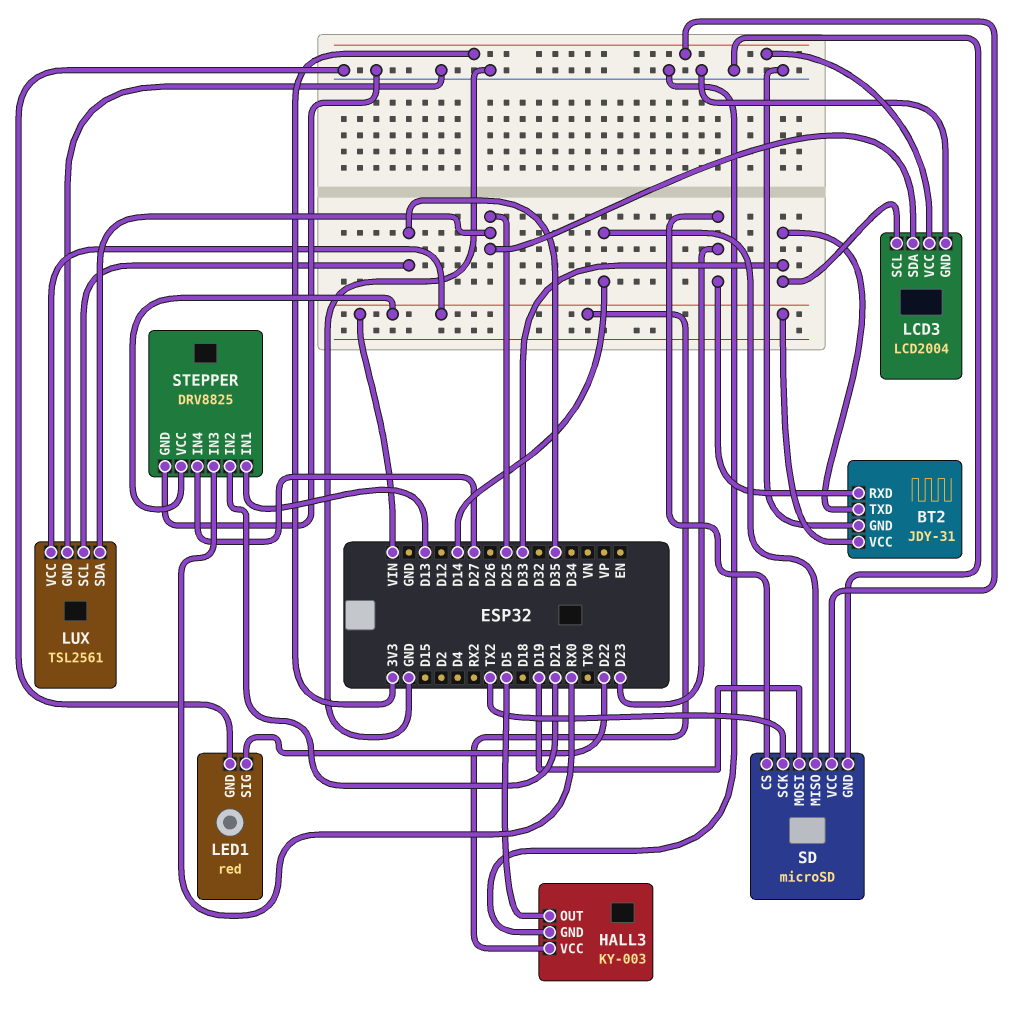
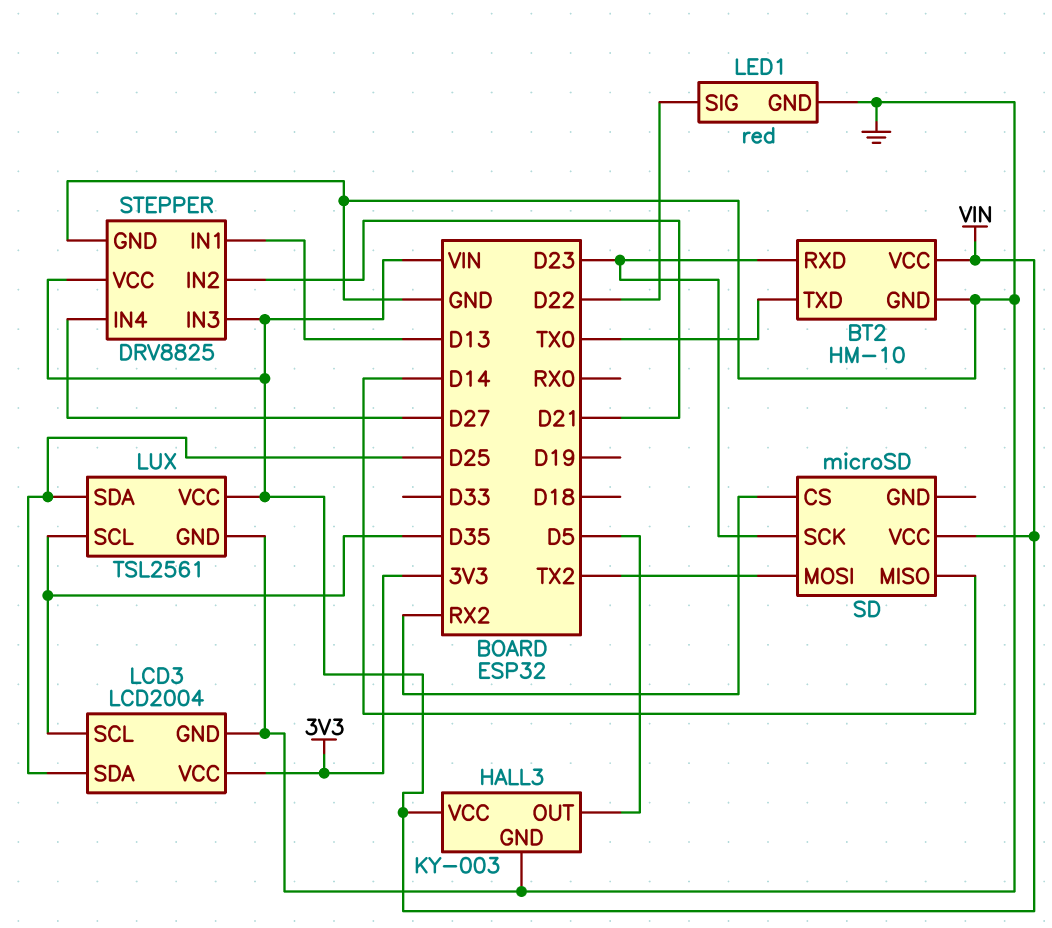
BT2: JDY-31 -> HM-10
BT2 pin TXD: D33 -> TX0
LCD3 pin SCL: D33 -> D35
SD pin CS: D23 -> RX2
SD pin GND: GND -> none
SD pin MOSI: D19 -> TX2
SD pin SCK: TX2 -> D23
SD pin VCC: 3V3 -> VIN
STEPPER pin IN3: RX0 -> VIN

